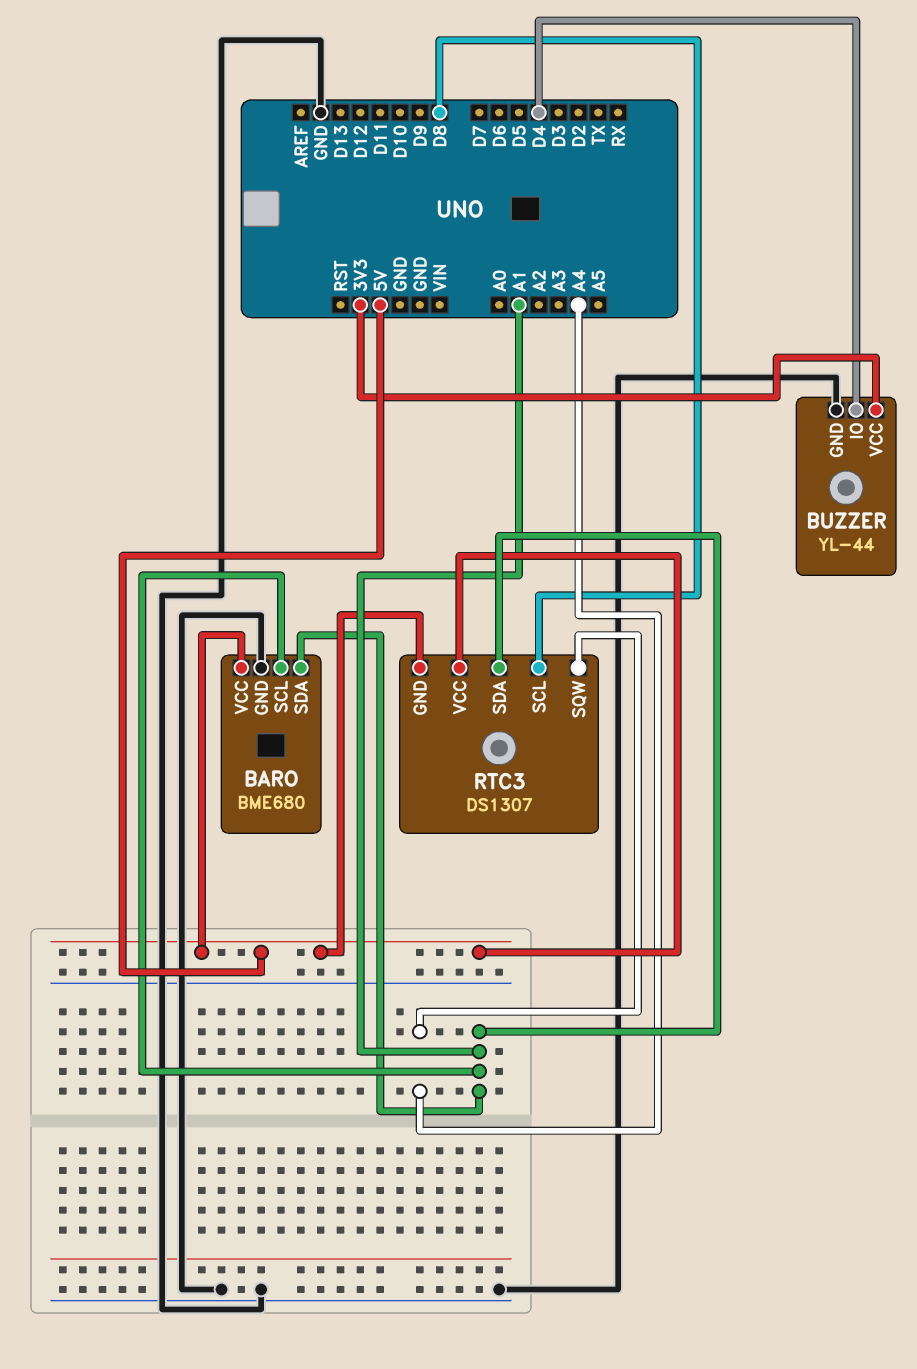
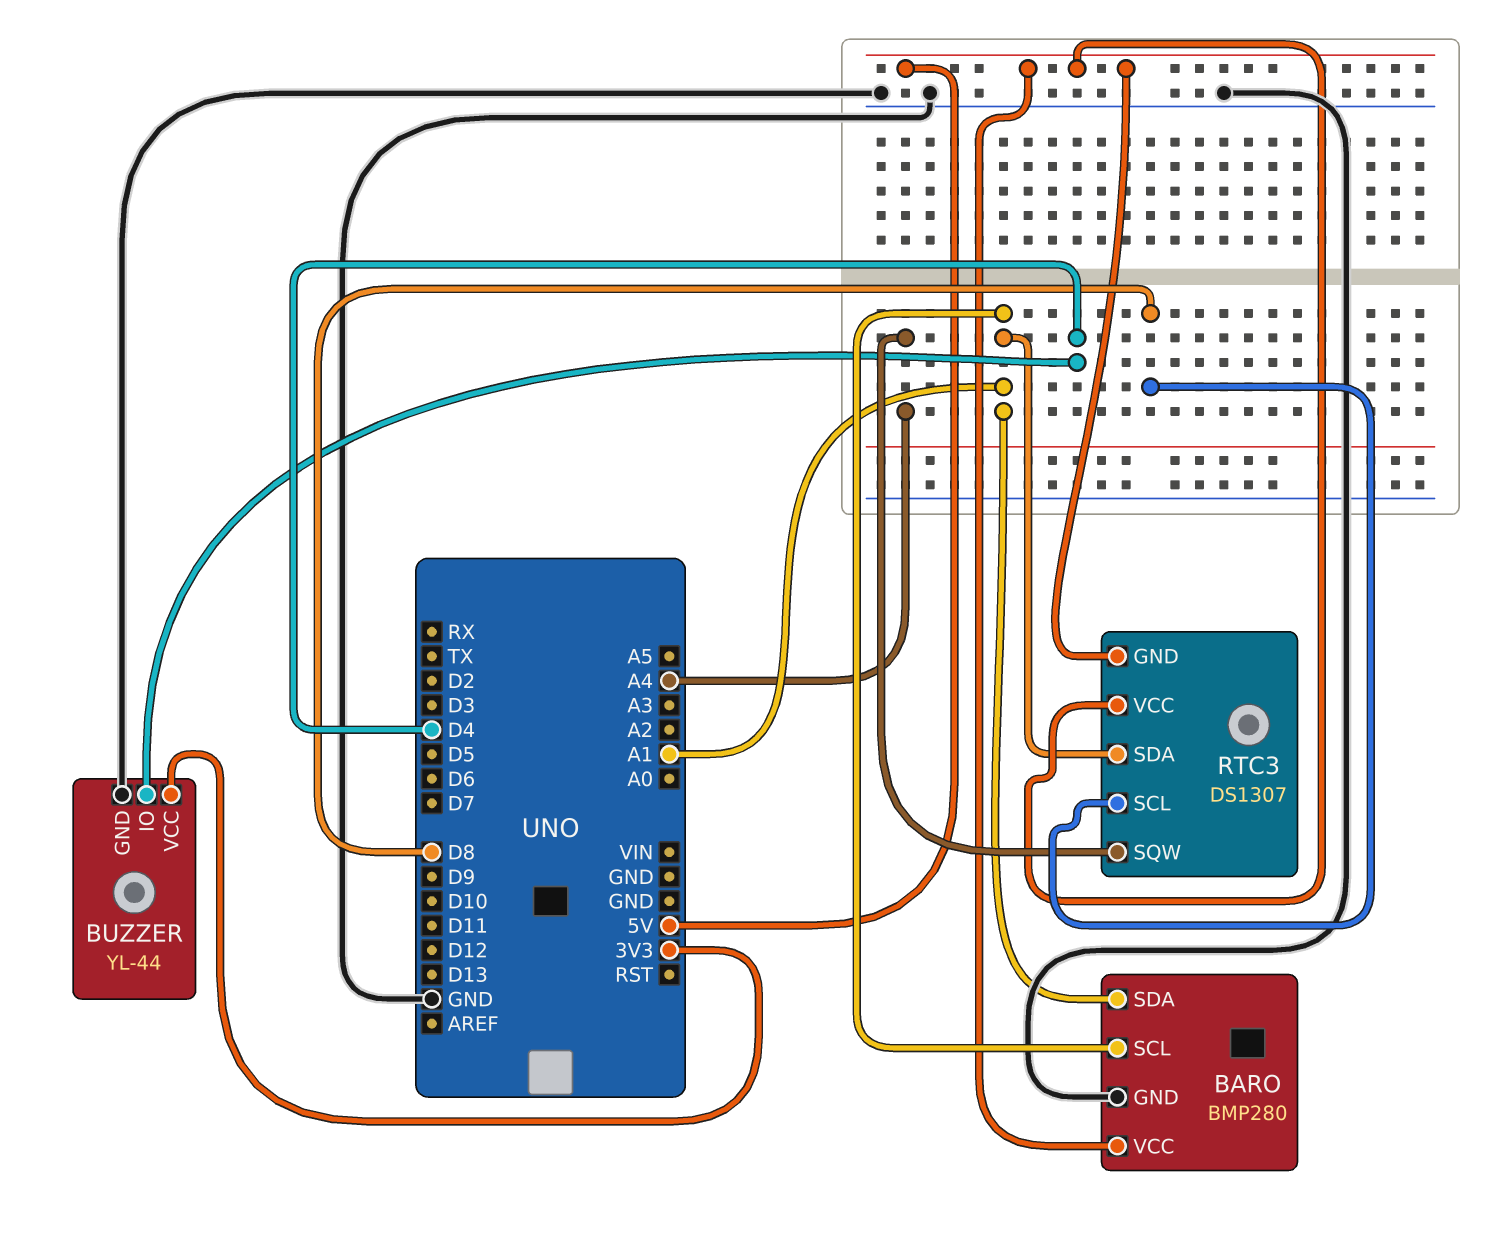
BARO: BME680 -> BMP280

